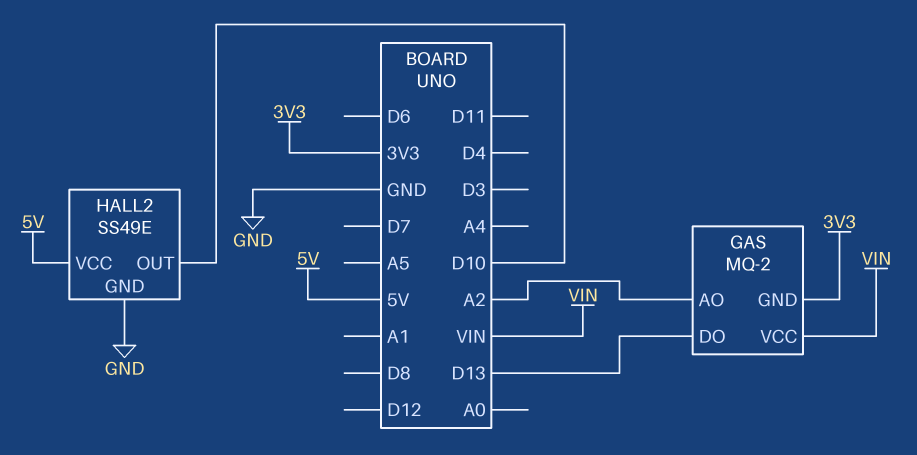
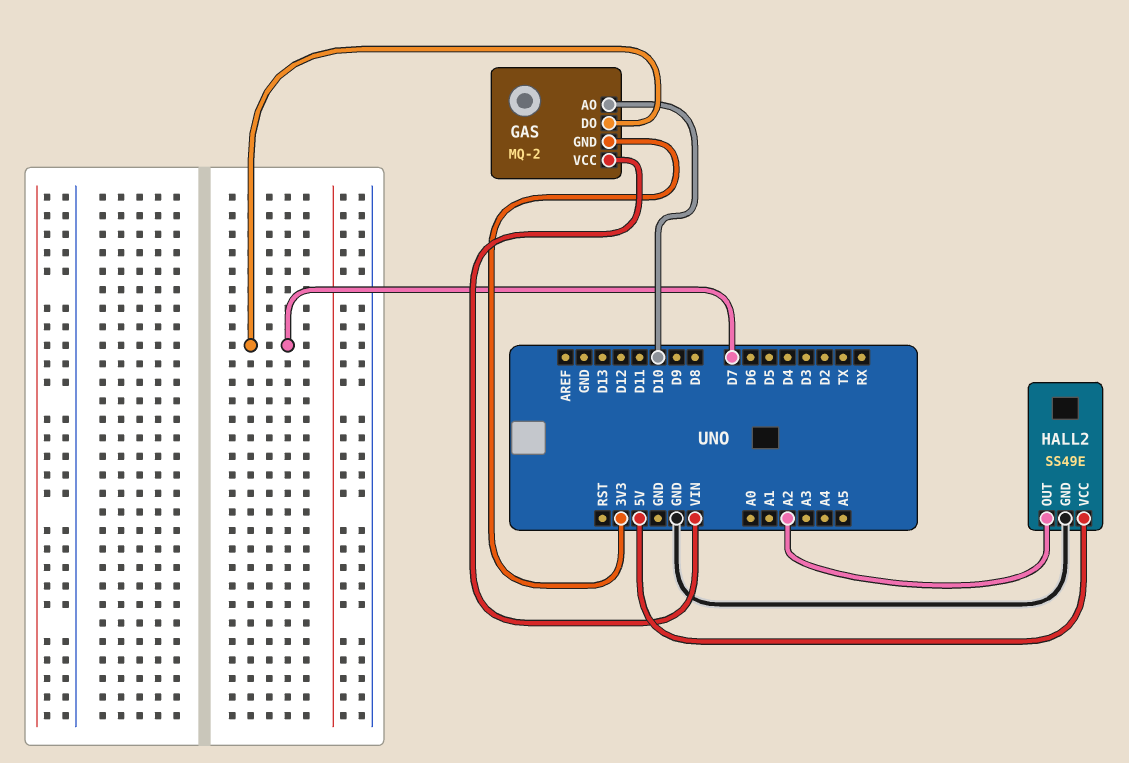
GAS pin AO: A2 -> D10
GAS pin DO: D13 -> D7
HALL2 pin OUT: D10 -> A2

